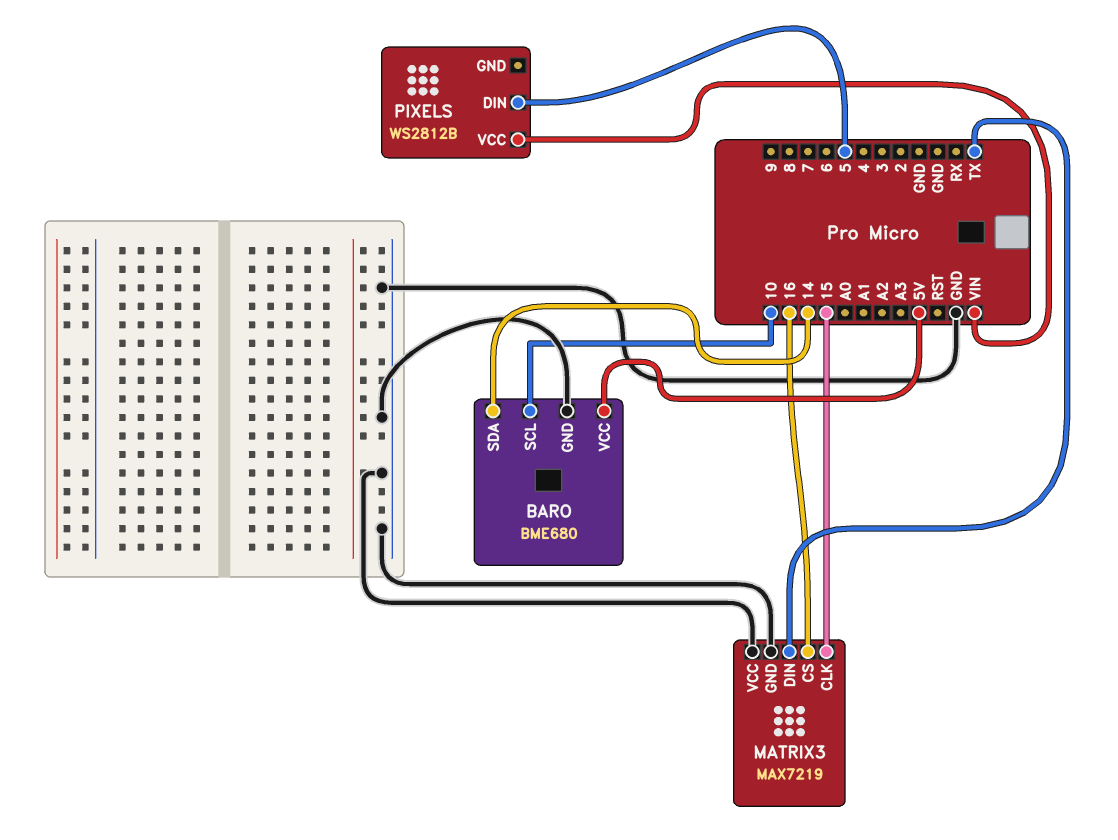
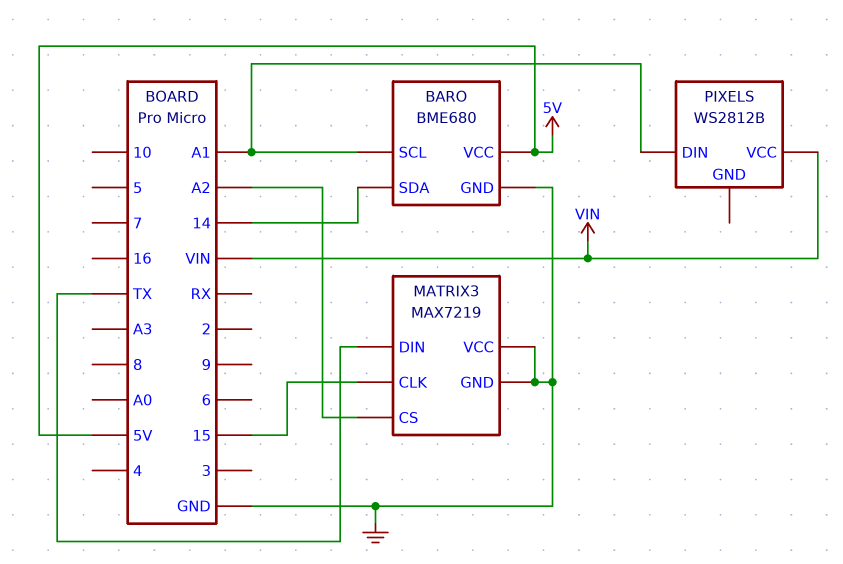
BARO pin SCL: 10 -> A1
MATRIX3 pin CS: 16 -> A2
PIXELS pin DIN: 5 -> A1

